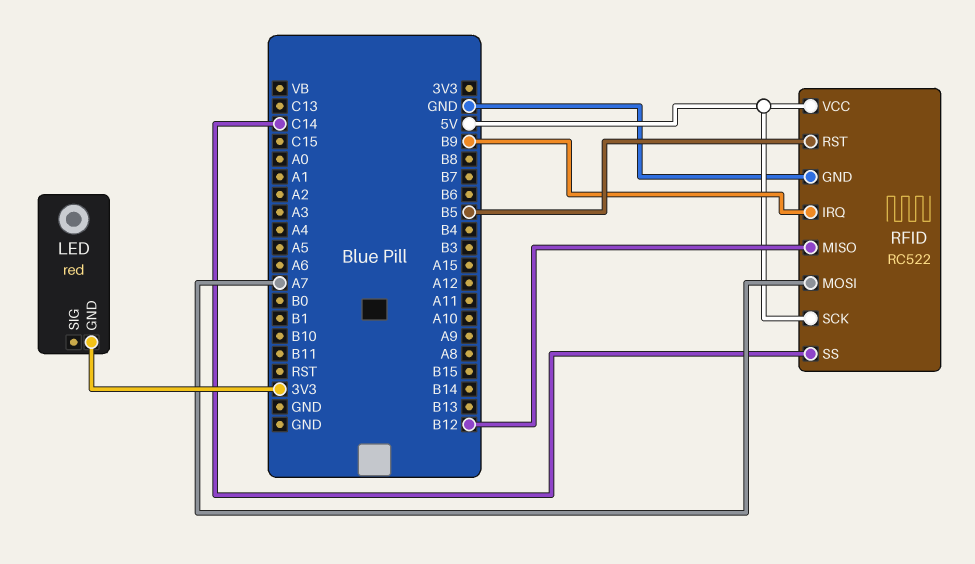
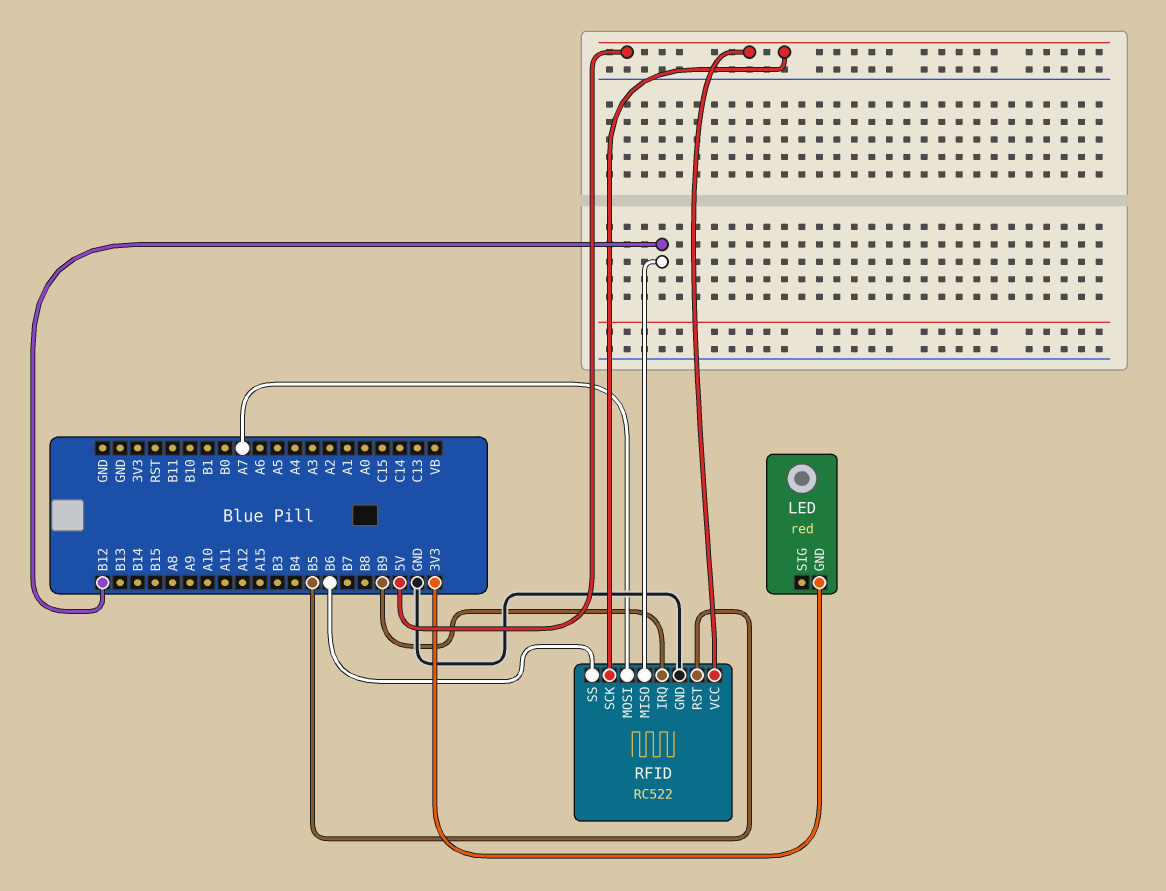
RFID pin SS: C14 -> B6

